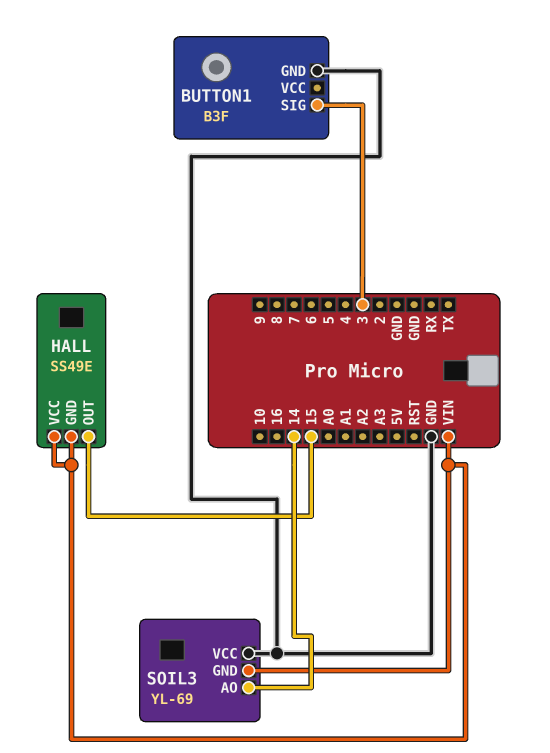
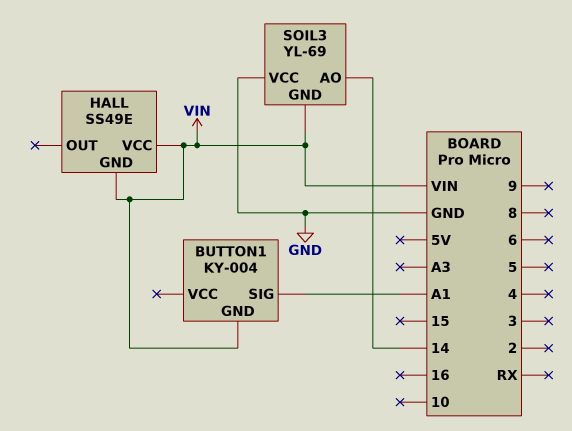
BUTTON1: B3F -> KY-004
BUTTON1 pin GND: GND -> VIN
BUTTON1 pin SIG: 3 -> A1
HALL pin OUT: 15 -> none

